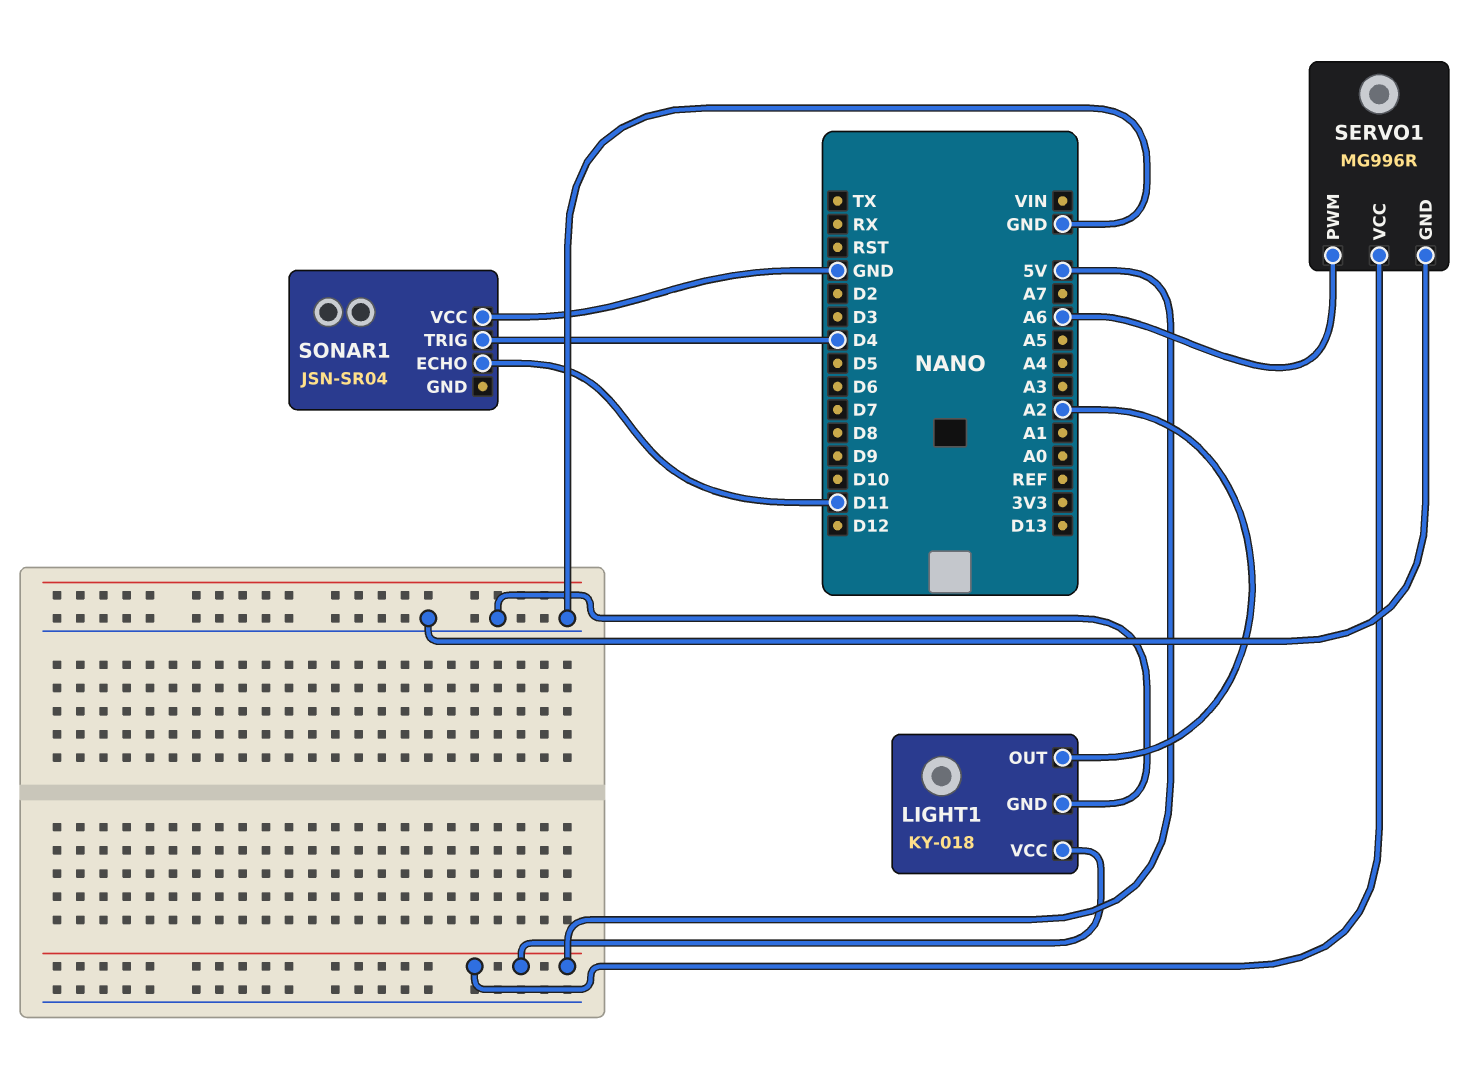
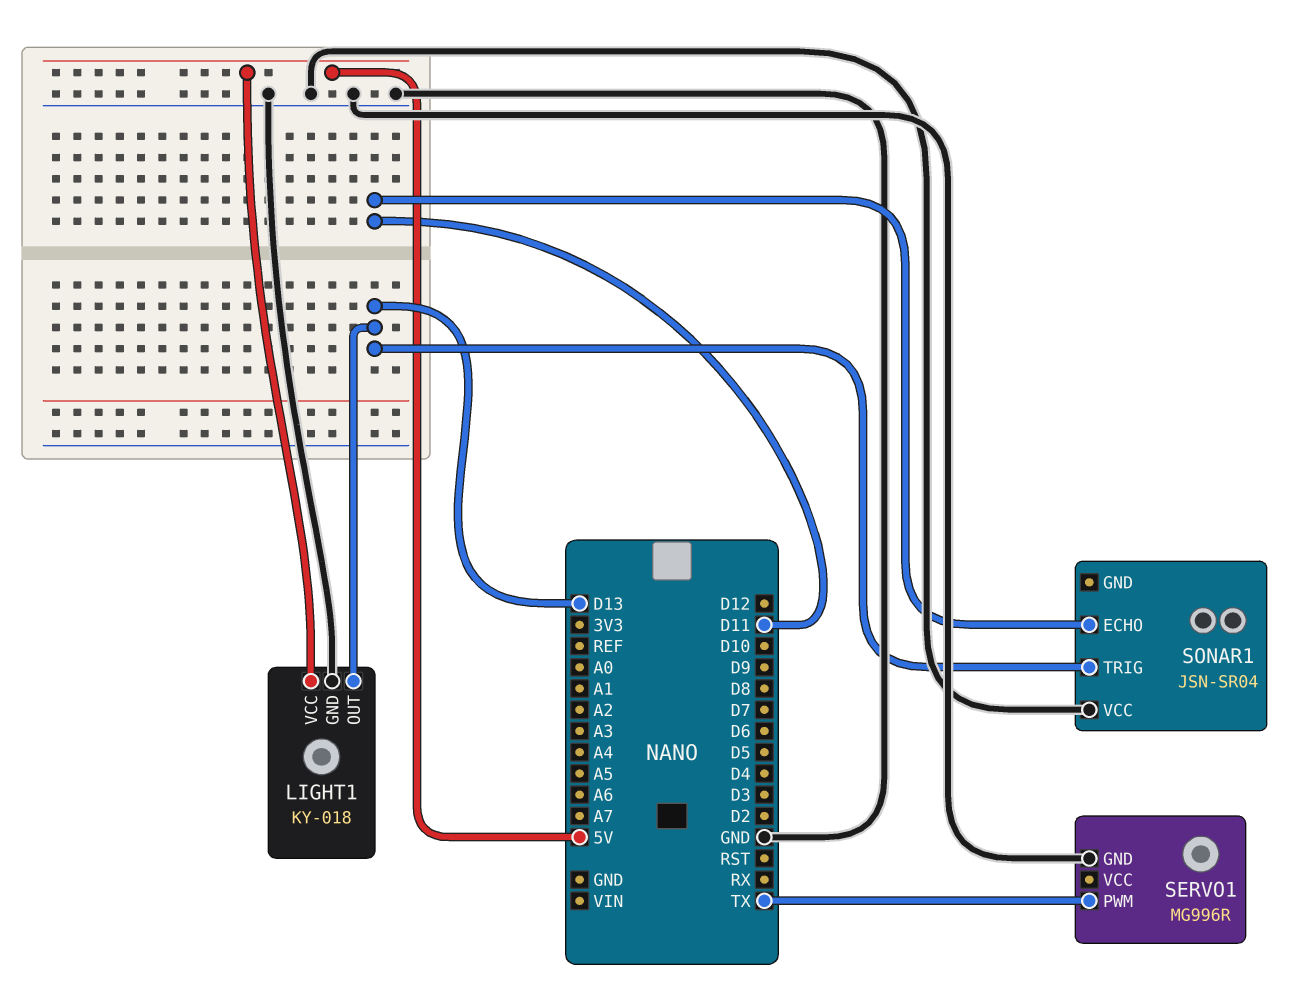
LIGHT1 pin OUT: A2 -> D13
SERVO1 pin PWM: A6 -> TX
SERVO1 pin VCC: 5V -> none
SONAR1 pin TRIG: D4 -> D13

